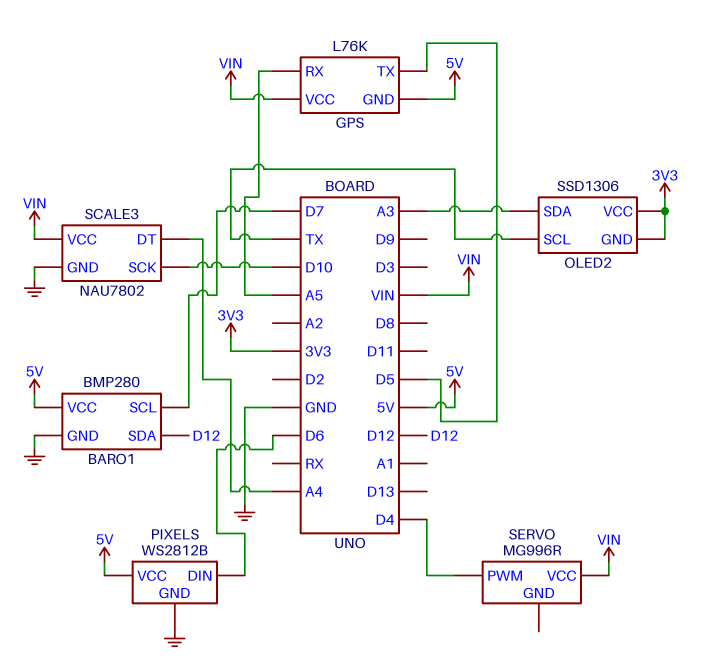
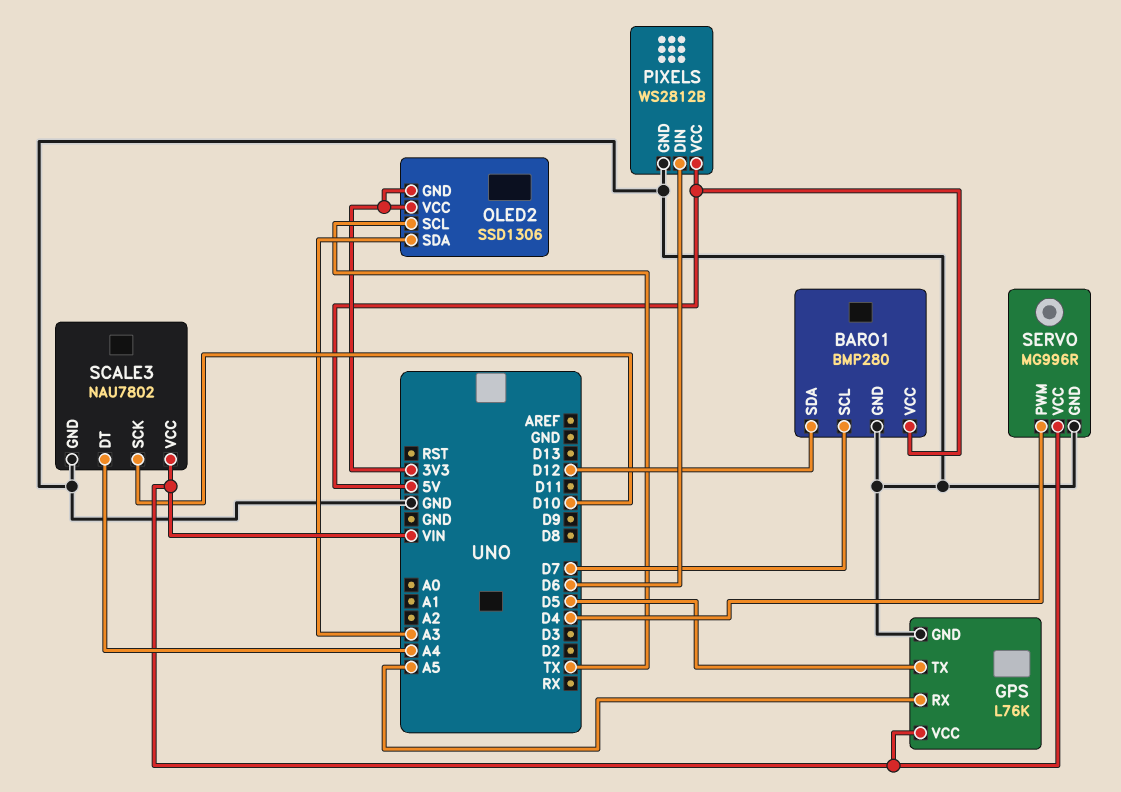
GPS pin GND: 5V -> GND
SERVO pin GND: none -> GND

